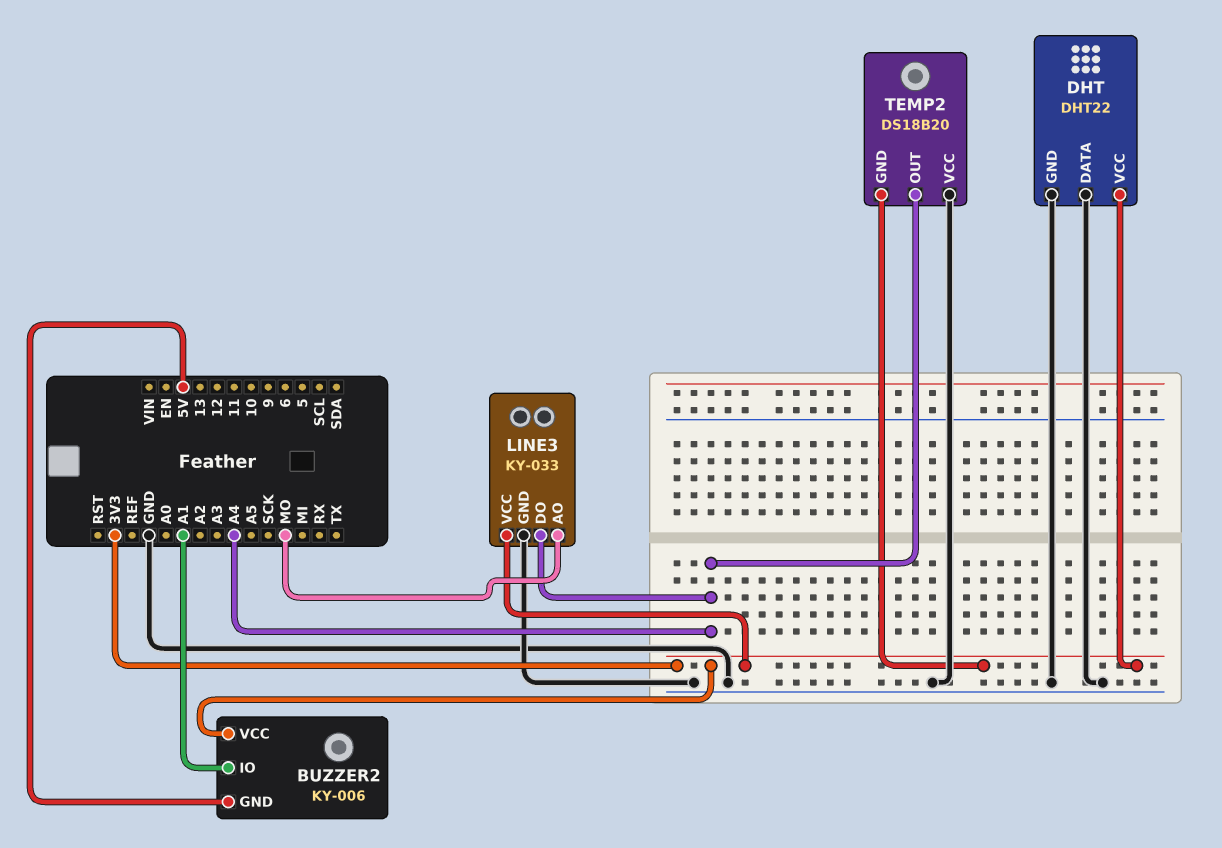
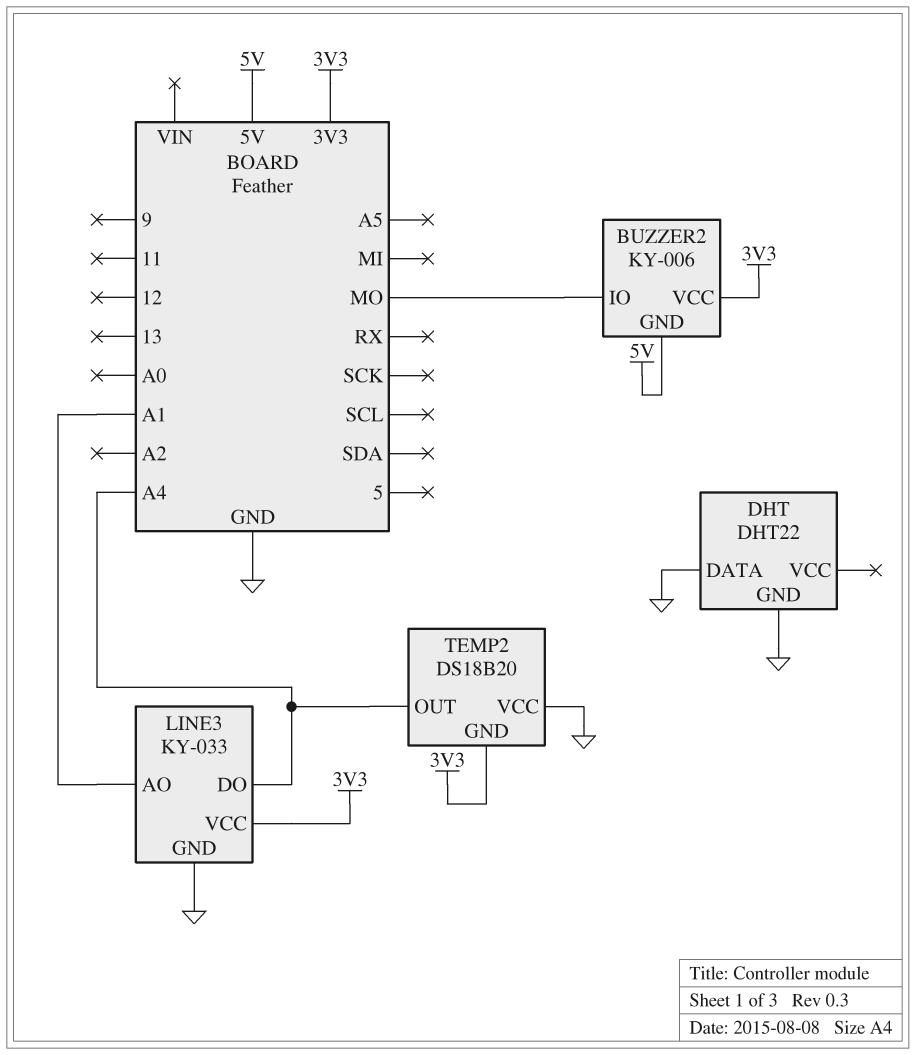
BUZZER2 pin IO: A1 -> MO
DHT pin VCC: 3V3 -> none
LINE3 pin AO: MO -> A1

